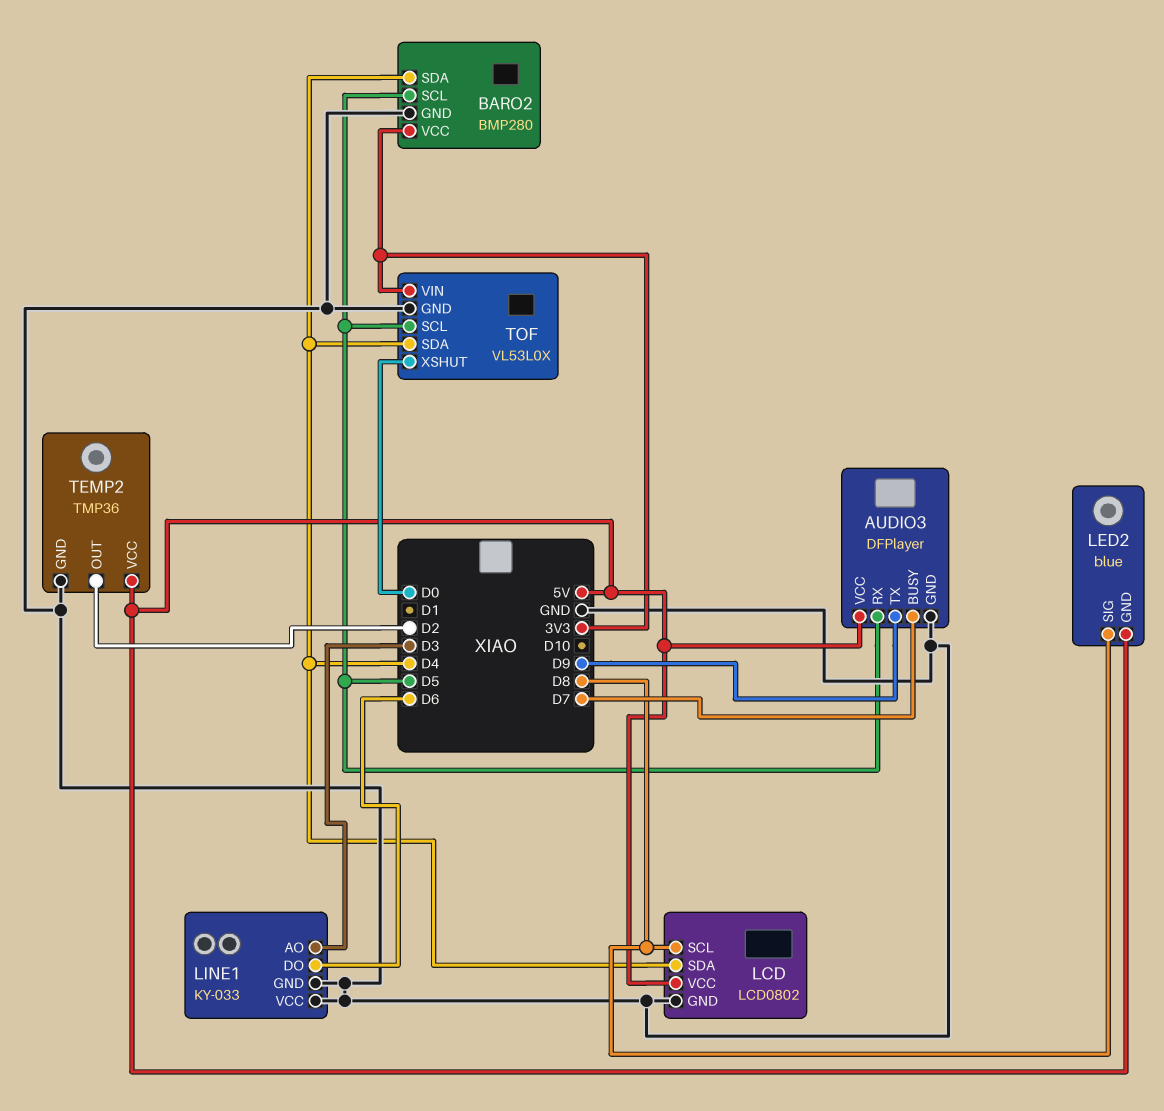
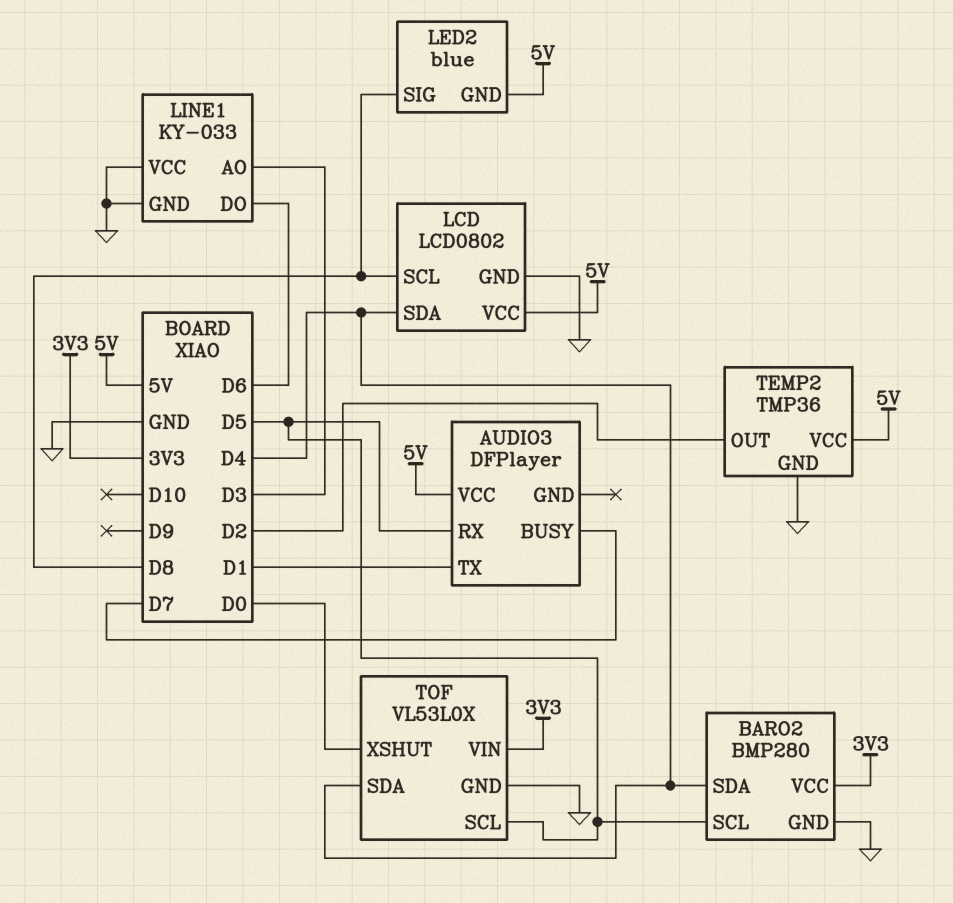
AUDIO3 pin GND: GND -> none
AUDIO3 pin TX: D9 -> D1

